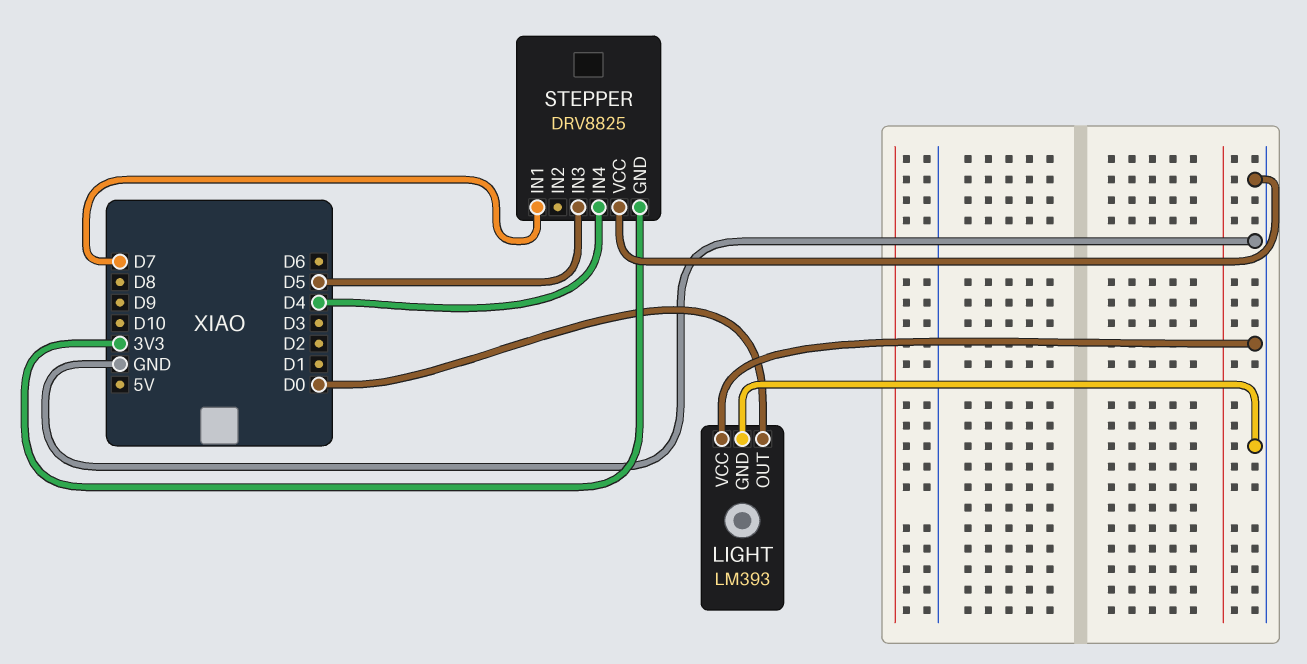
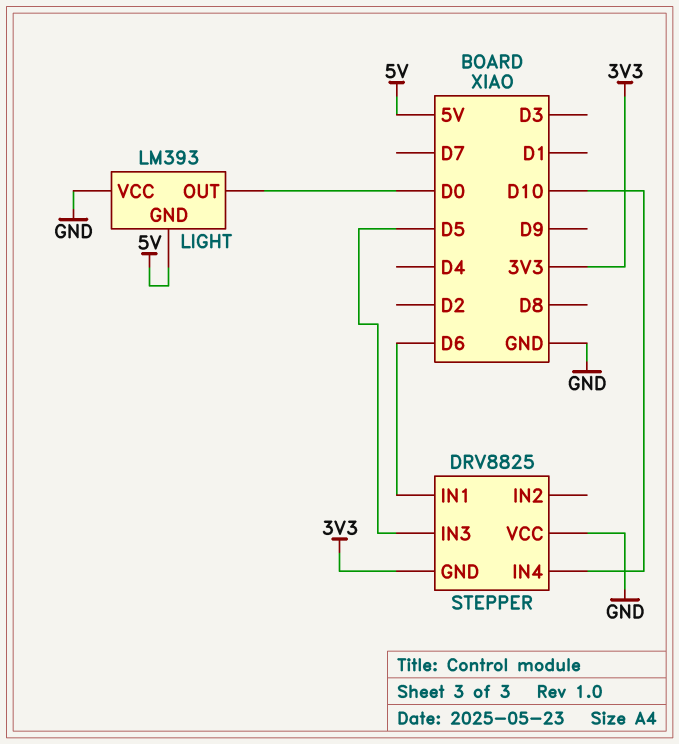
LIGHT pin GND: GND -> 5V
STEPPER pin IN1: D7 -> D6
STEPPER pin IN4: D4 -> D10

